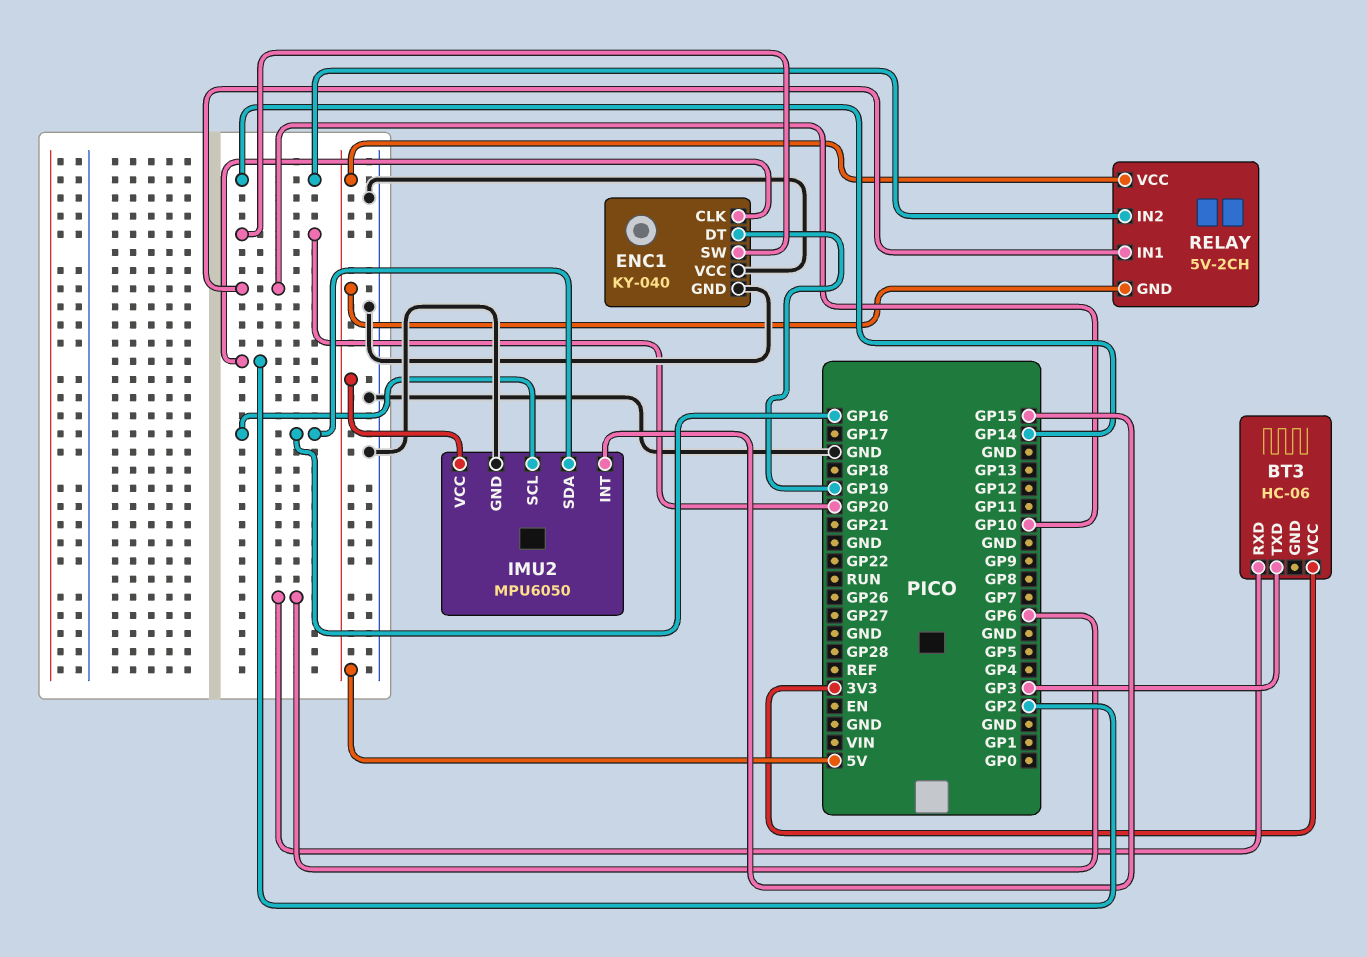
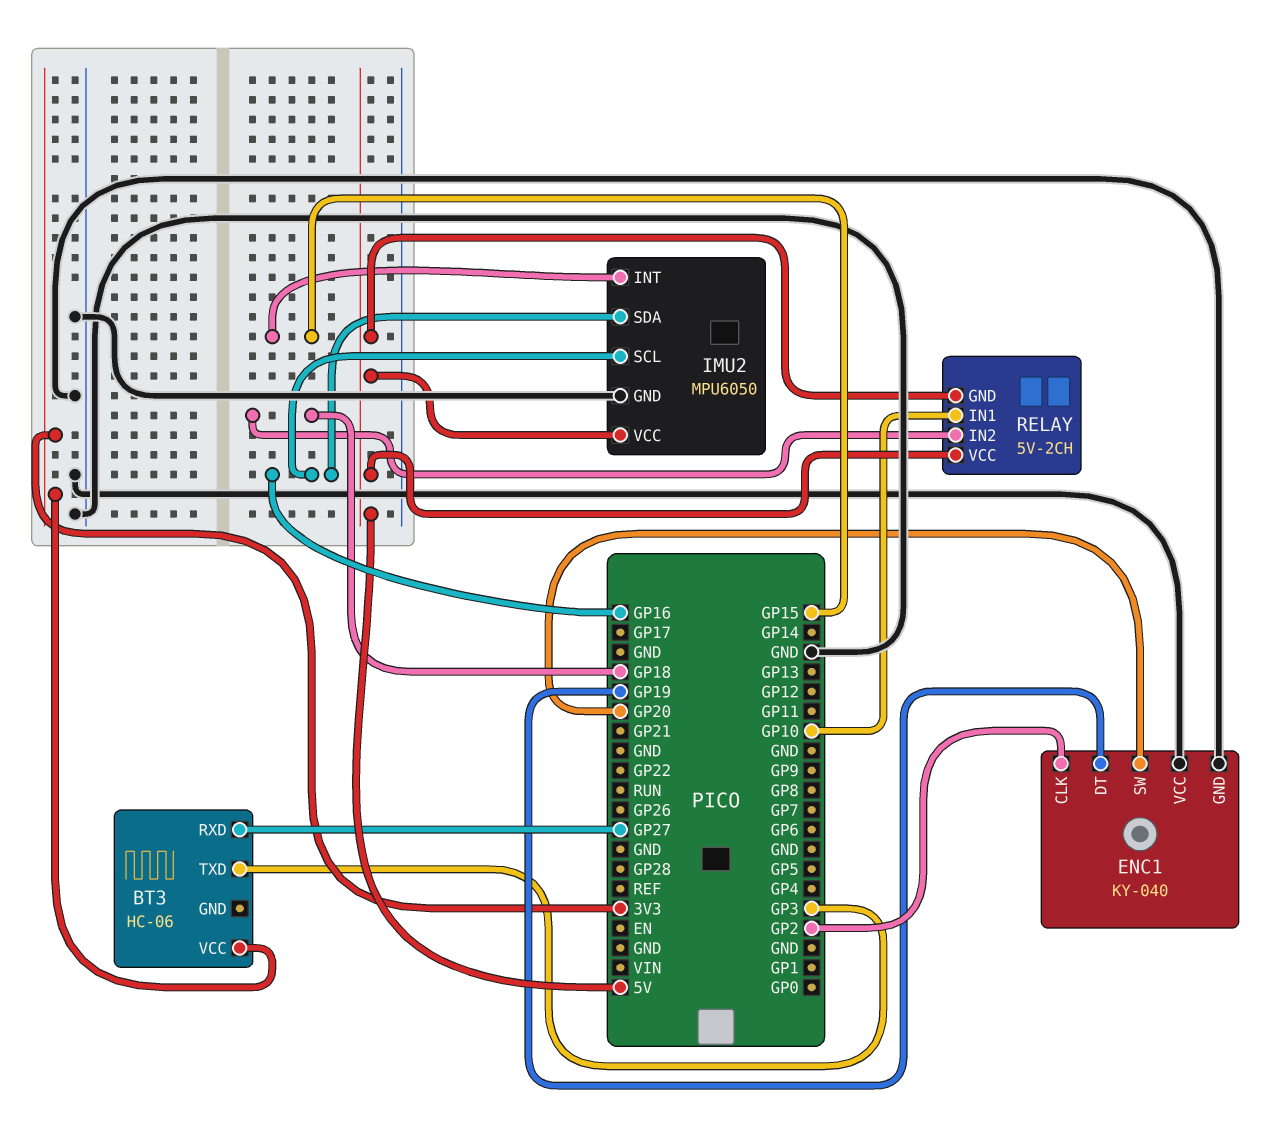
BT3 pin RXD: GP6 -> GP27
RELAY pin IN2: GP14 -> GP18

